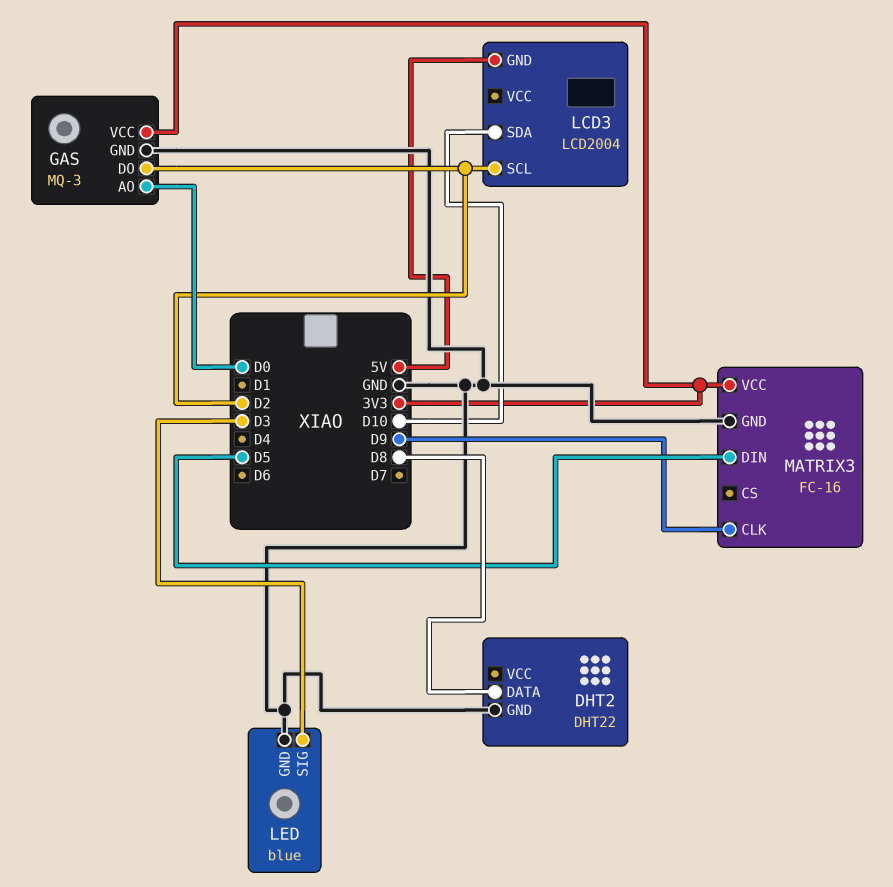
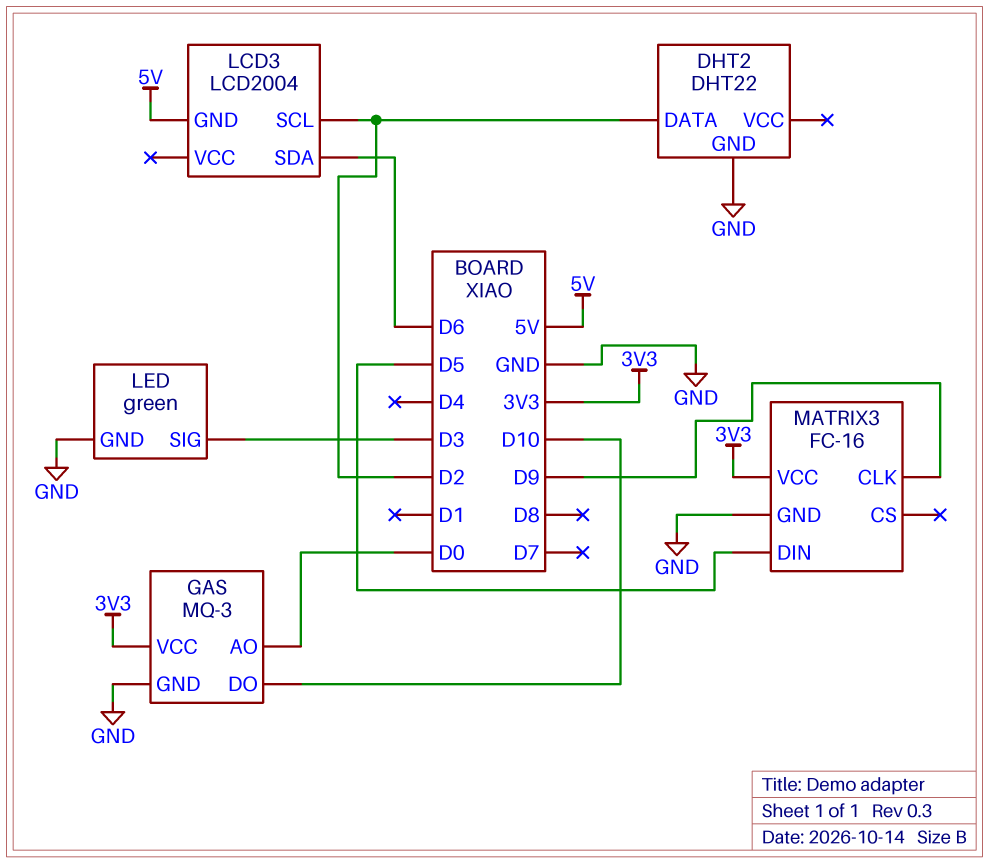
DHT2 pin DATA: D8 -> D2
GAS pin DO: D2 -> D10
LCD3 pin SDA: D10 -> D6
LED: blue -> green

